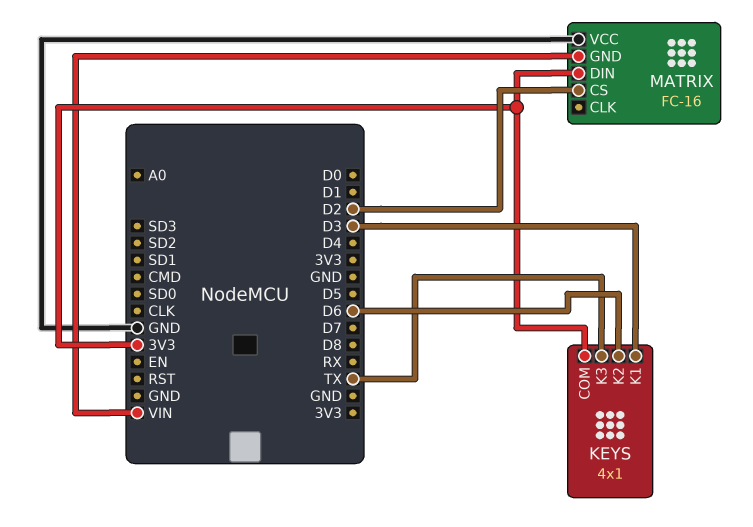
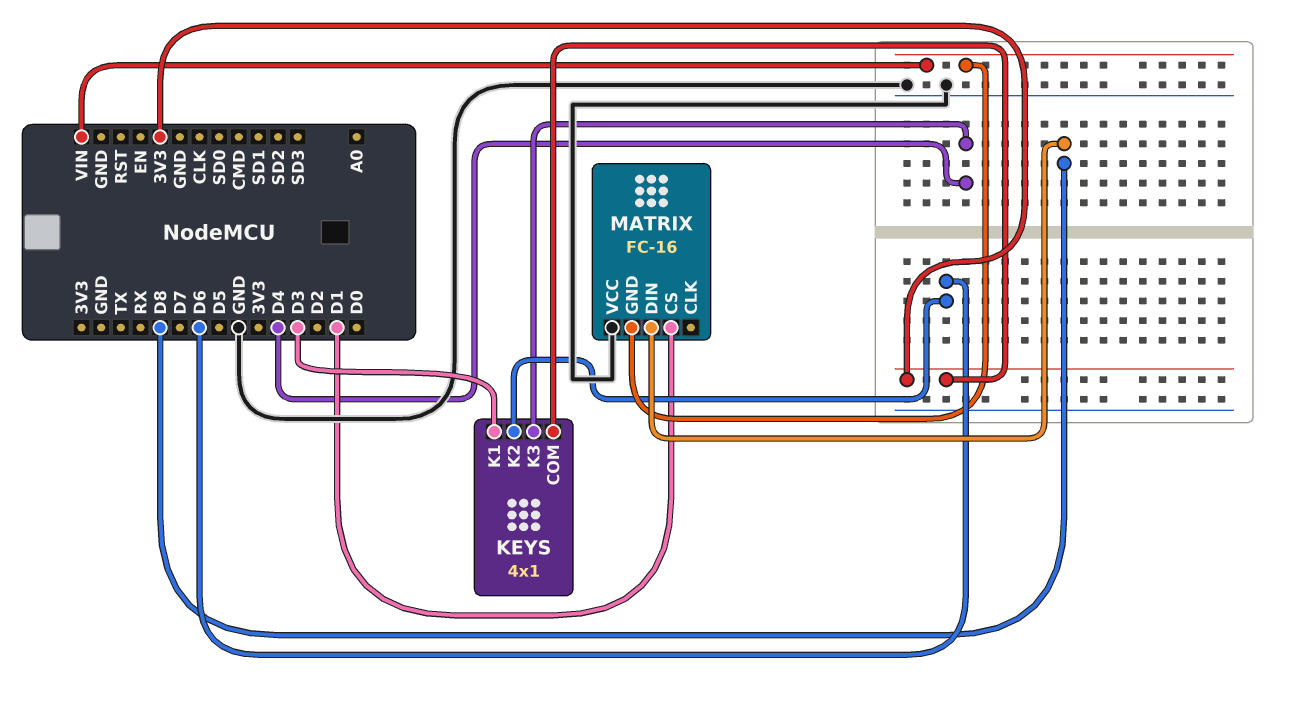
KEYS pin K3: TX -> D4
MATRIX pin CS: D2 -> D1
MATRIX pin DIN: 3V3 -> D8

